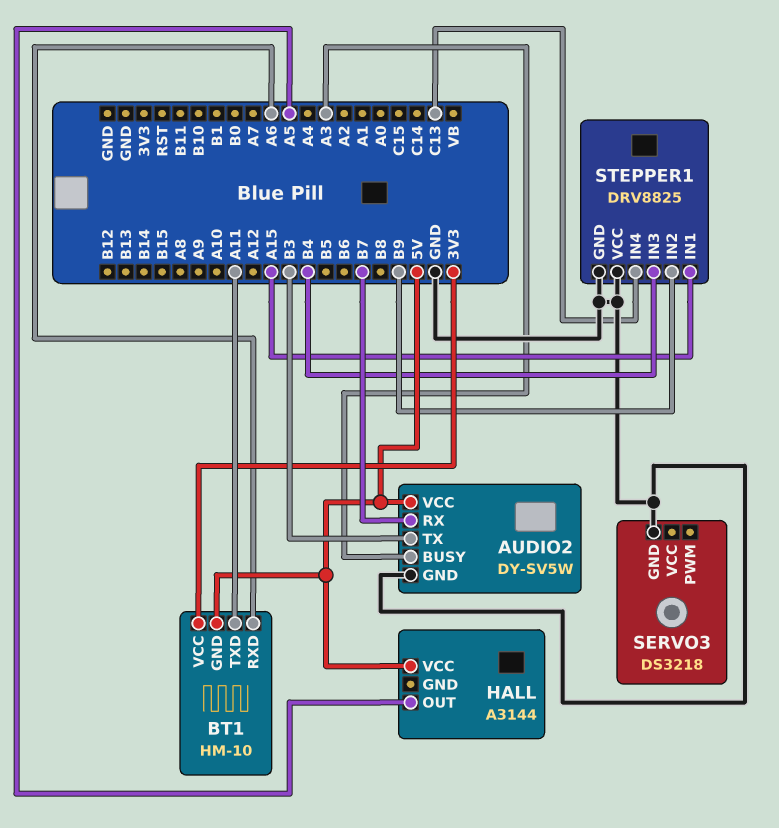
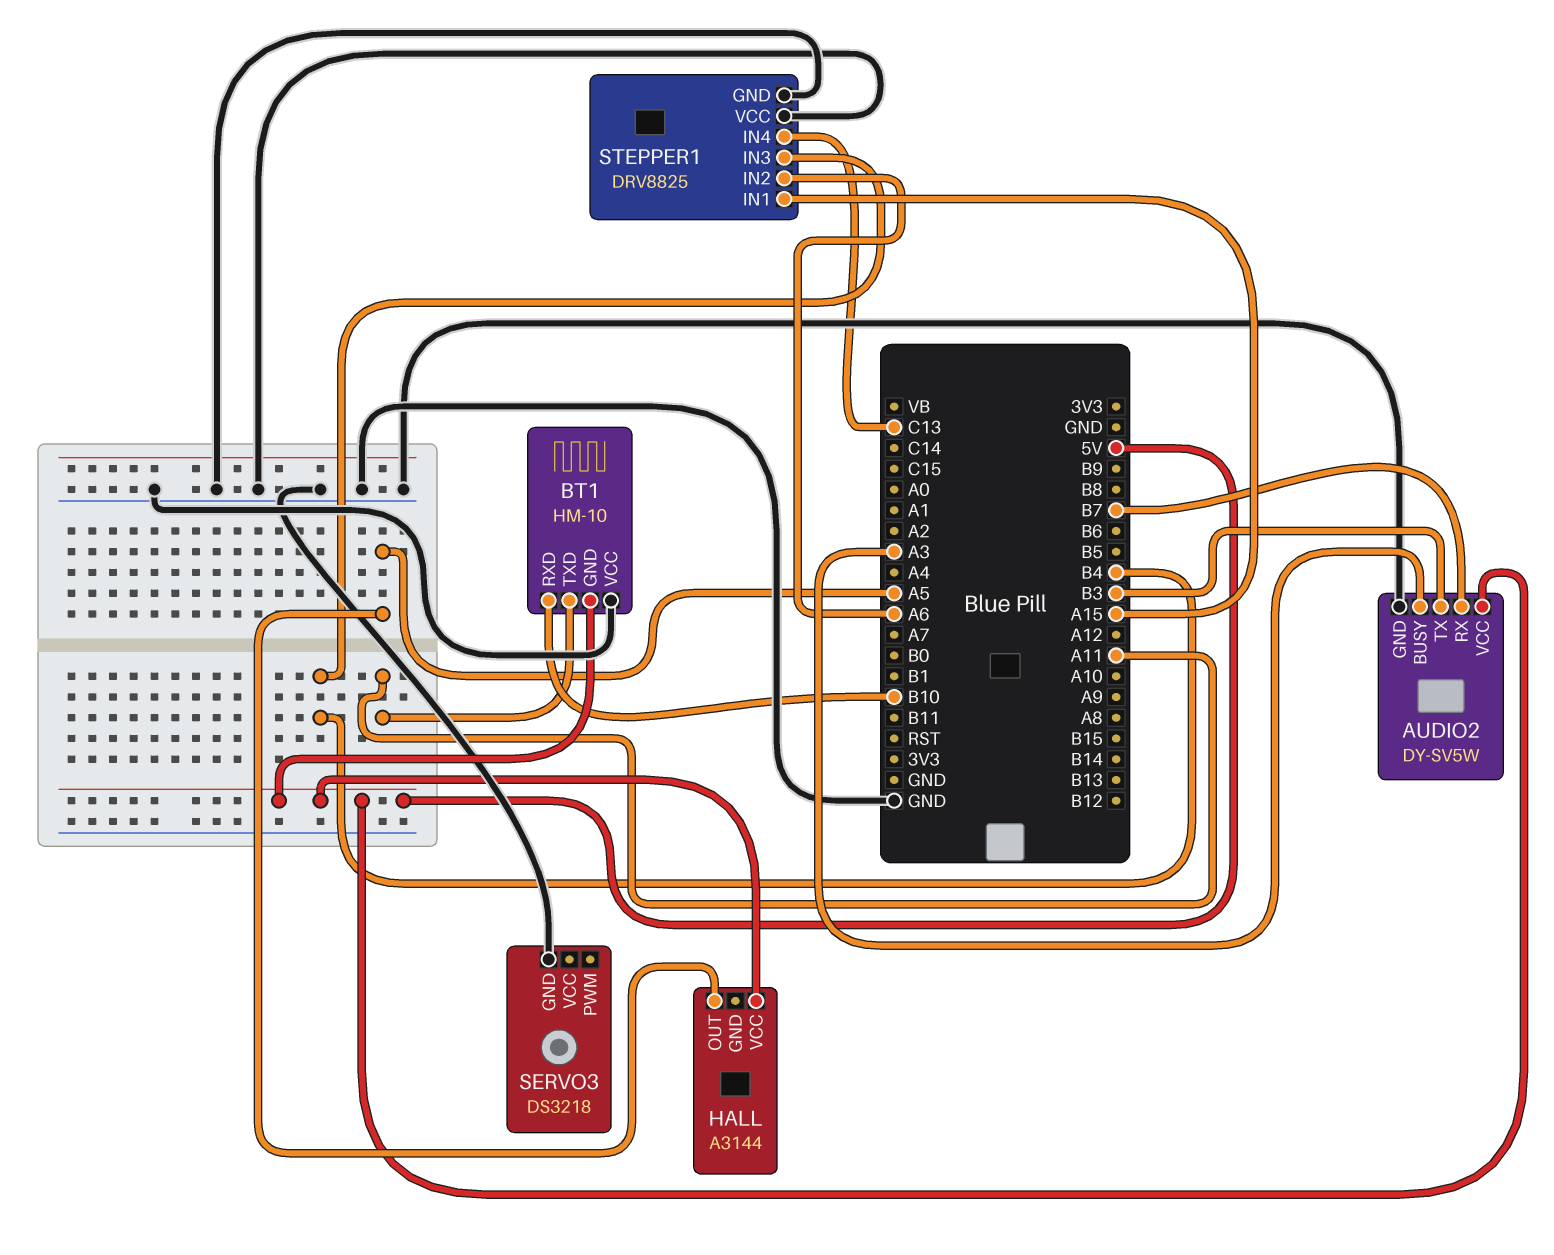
BT1 pin RXD: A6 -> B10
BT1 pin VCC: 3V3 -> GND
STEPPER1 pin IN2: B9 -> A6

